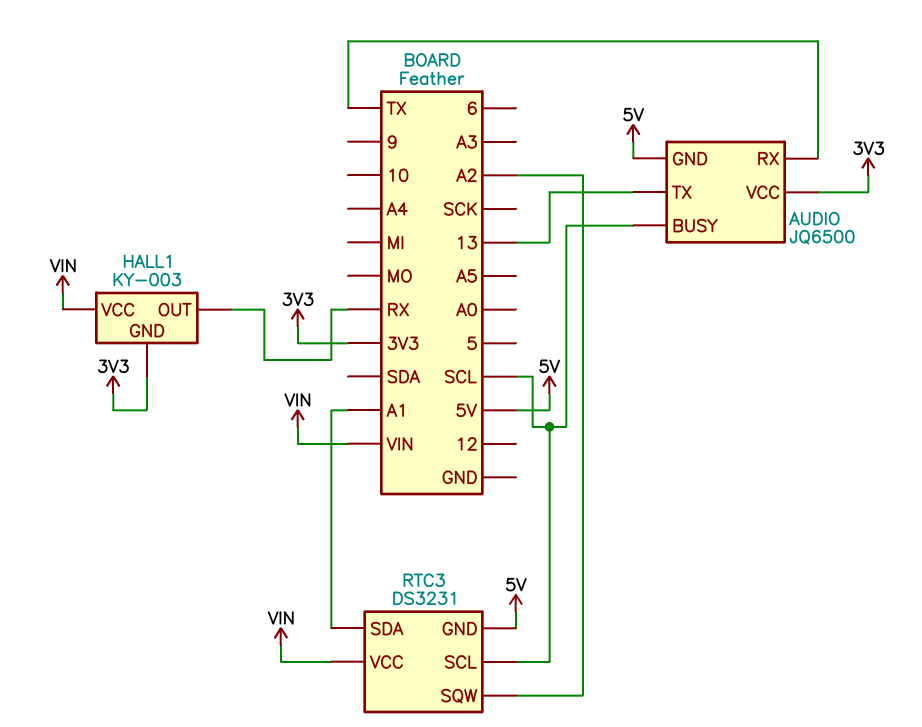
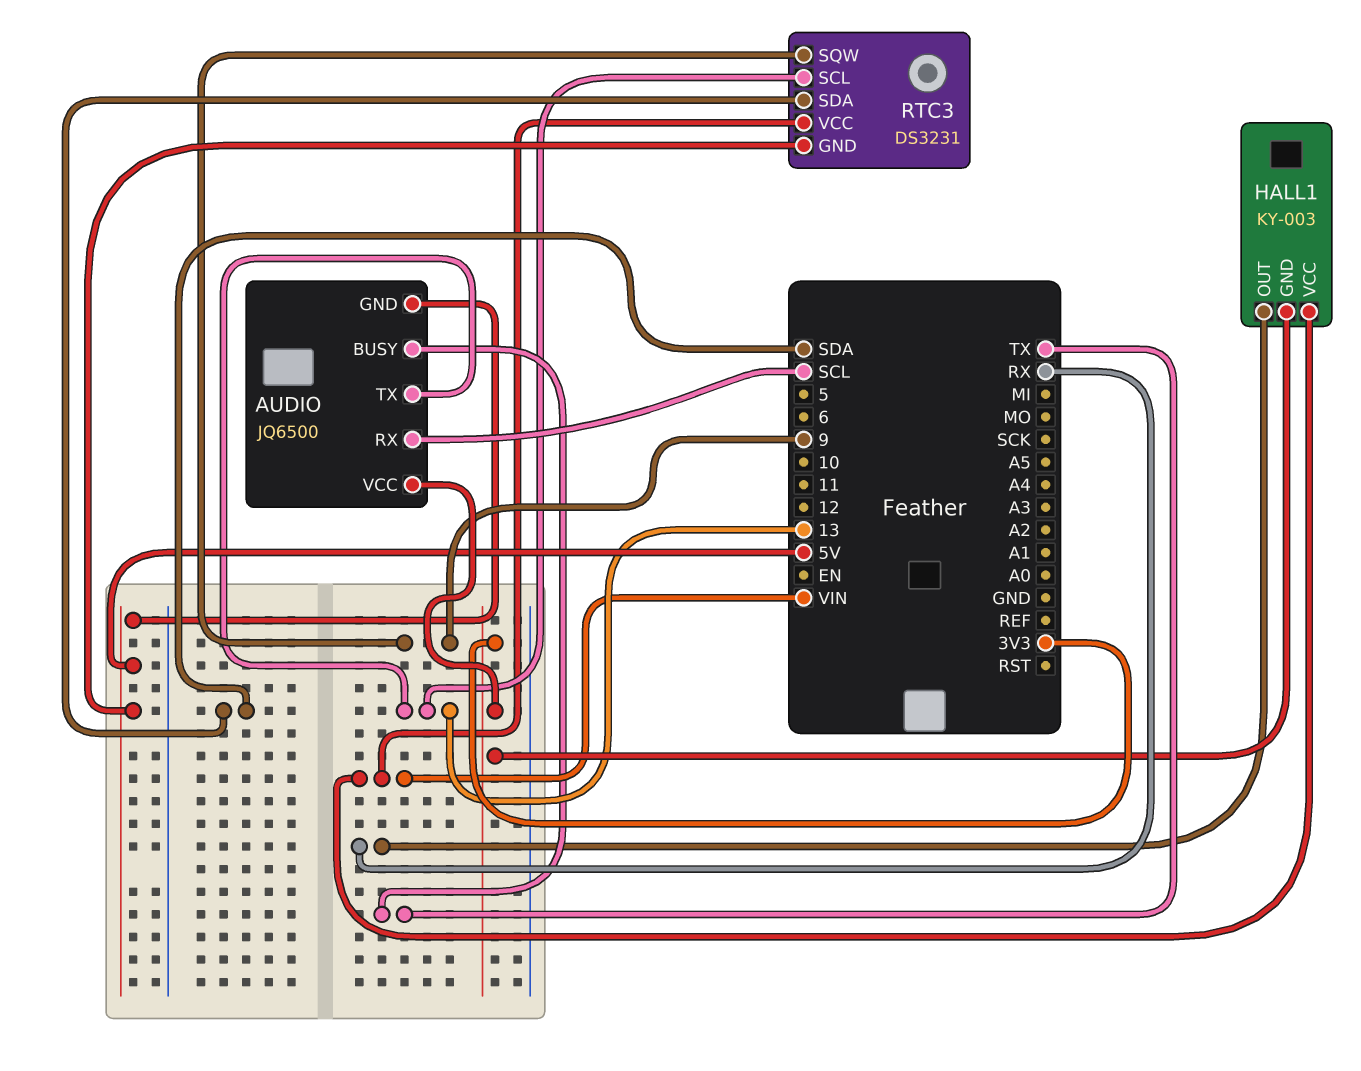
AUDIO pin BUSY: SCL -> TX
AUDIO pin RX: TX -> SCL
RTC3 pin SCL: SCL -> 13
RTC3 pin SDA: A1 -> SDA
RTC3 pin SQW: A2 -> 9

